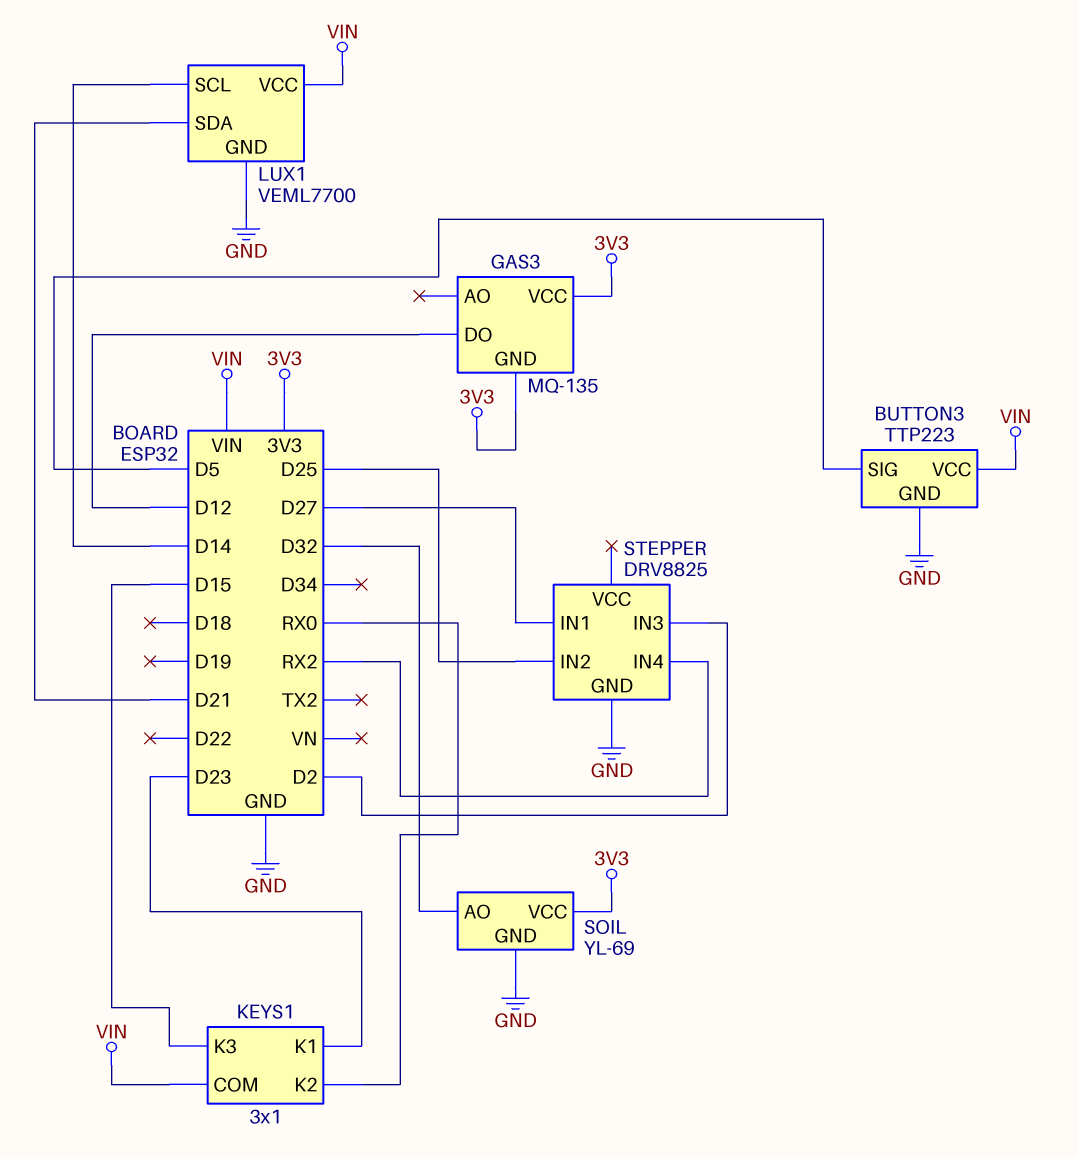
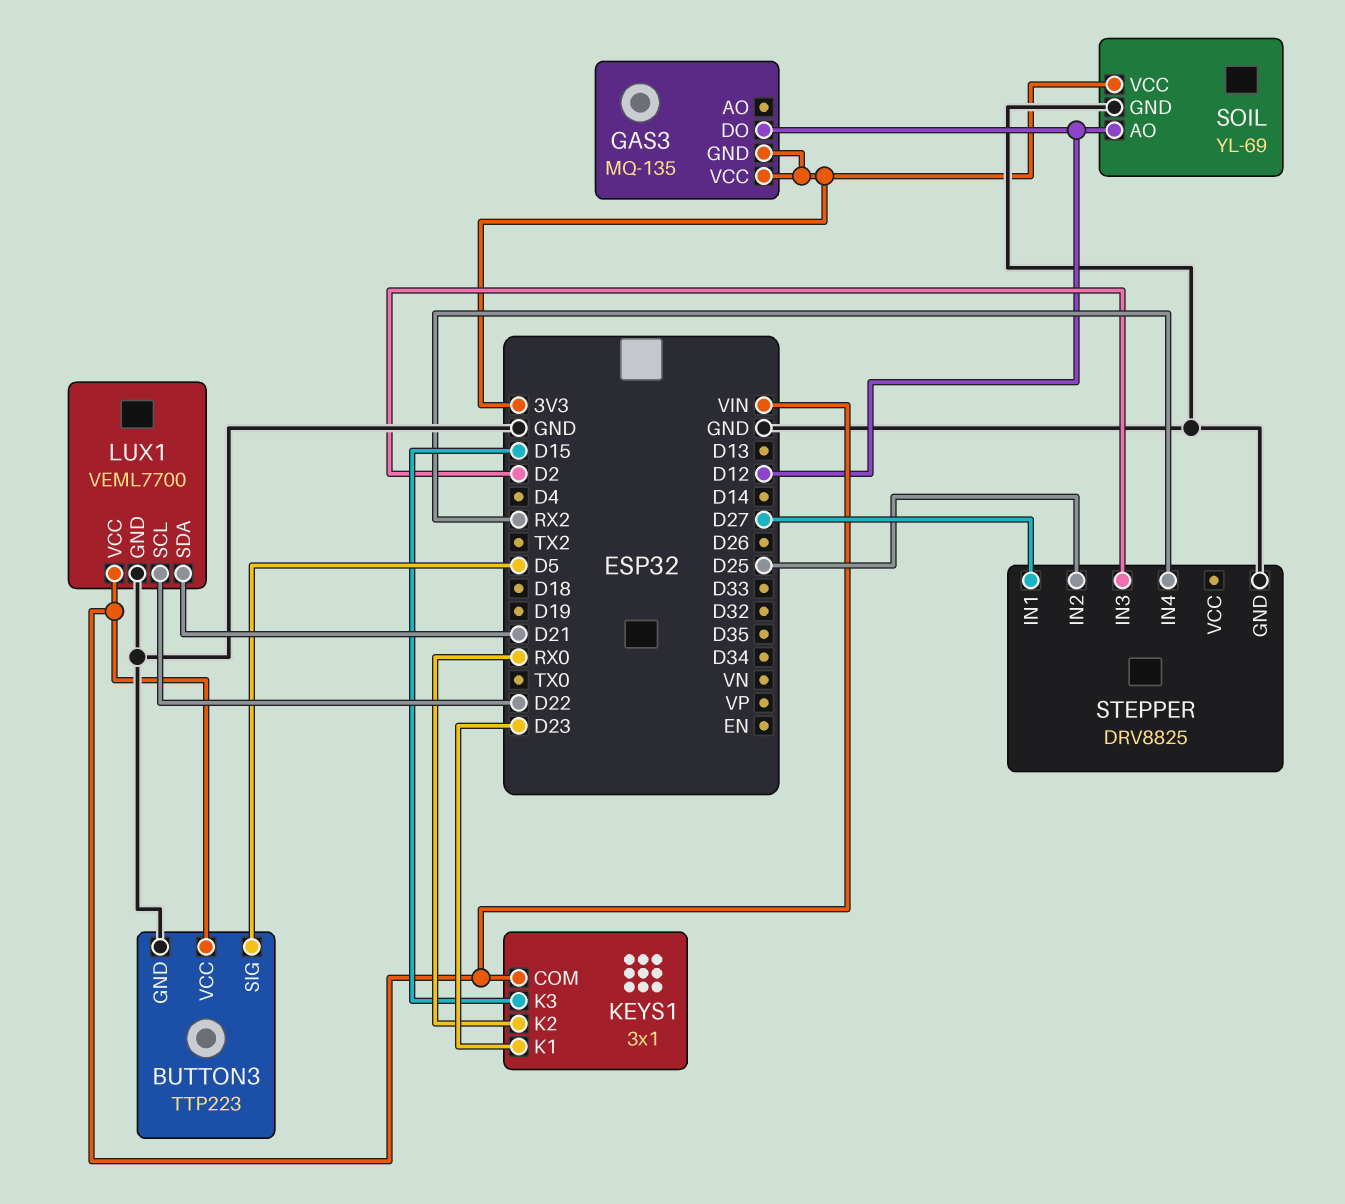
LUX1 pin SCL: D14 -> D22
SOIL pin AO: D32 -> D12

